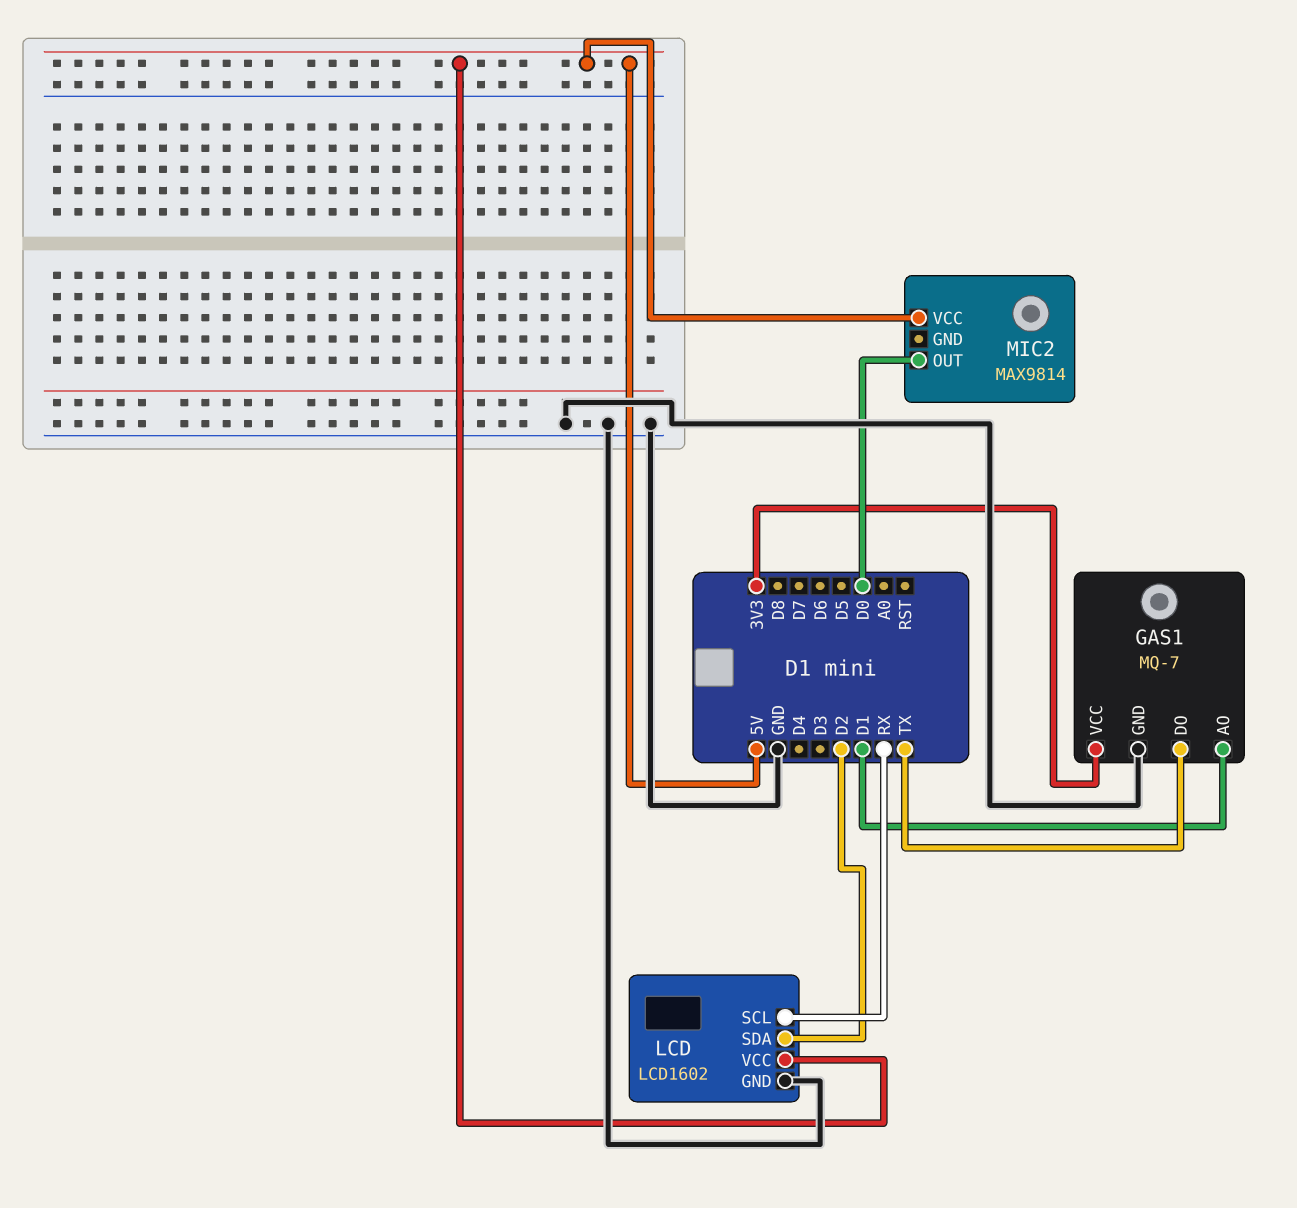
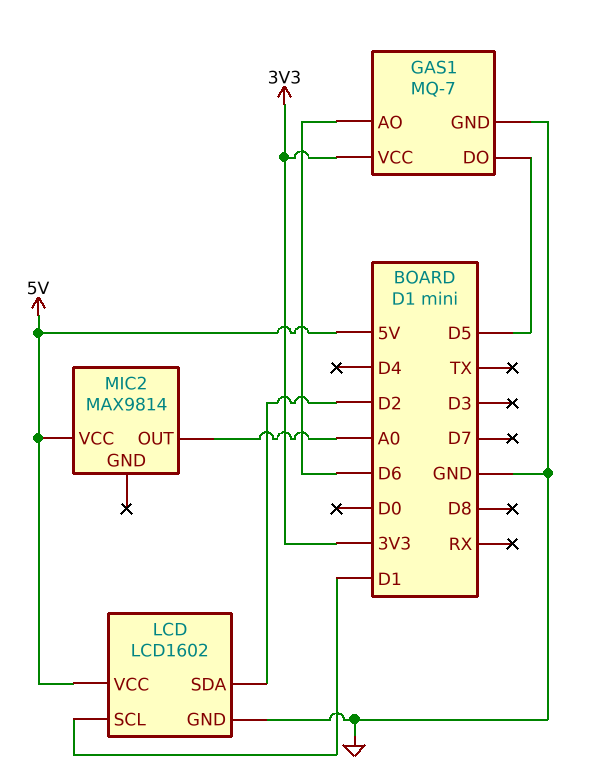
GAS1 pin AO: D1 -> D6
GAS1 pin DO: TX -> D5
LCD pin SCL: RX -> D1
MIC2 pin OUT: D0 -> A0

